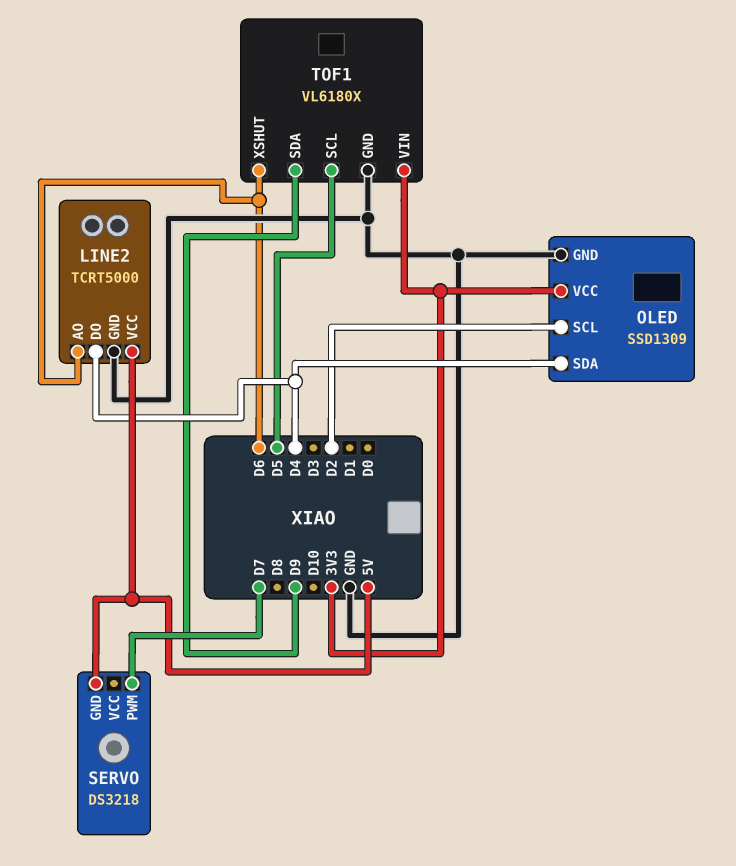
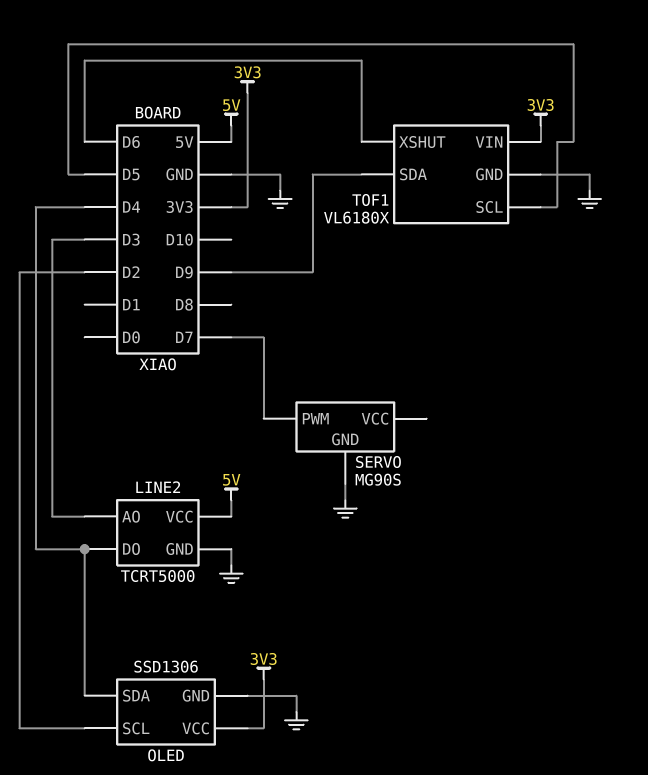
LINE2 pin AO: D6 -> D3
OLED: SSD1309 -> SSD1306
SERVO: DS3218 -> MG90S
SERVO pin GND: 5V -> GND

